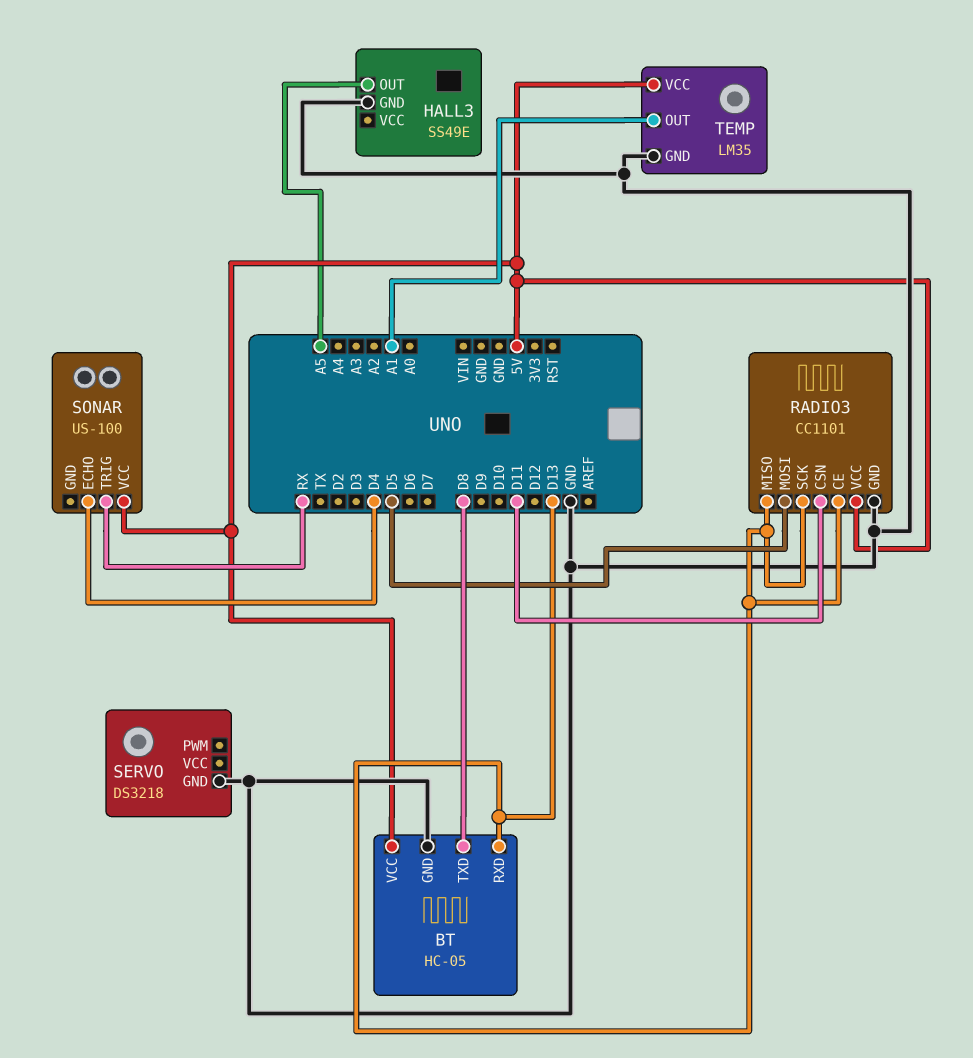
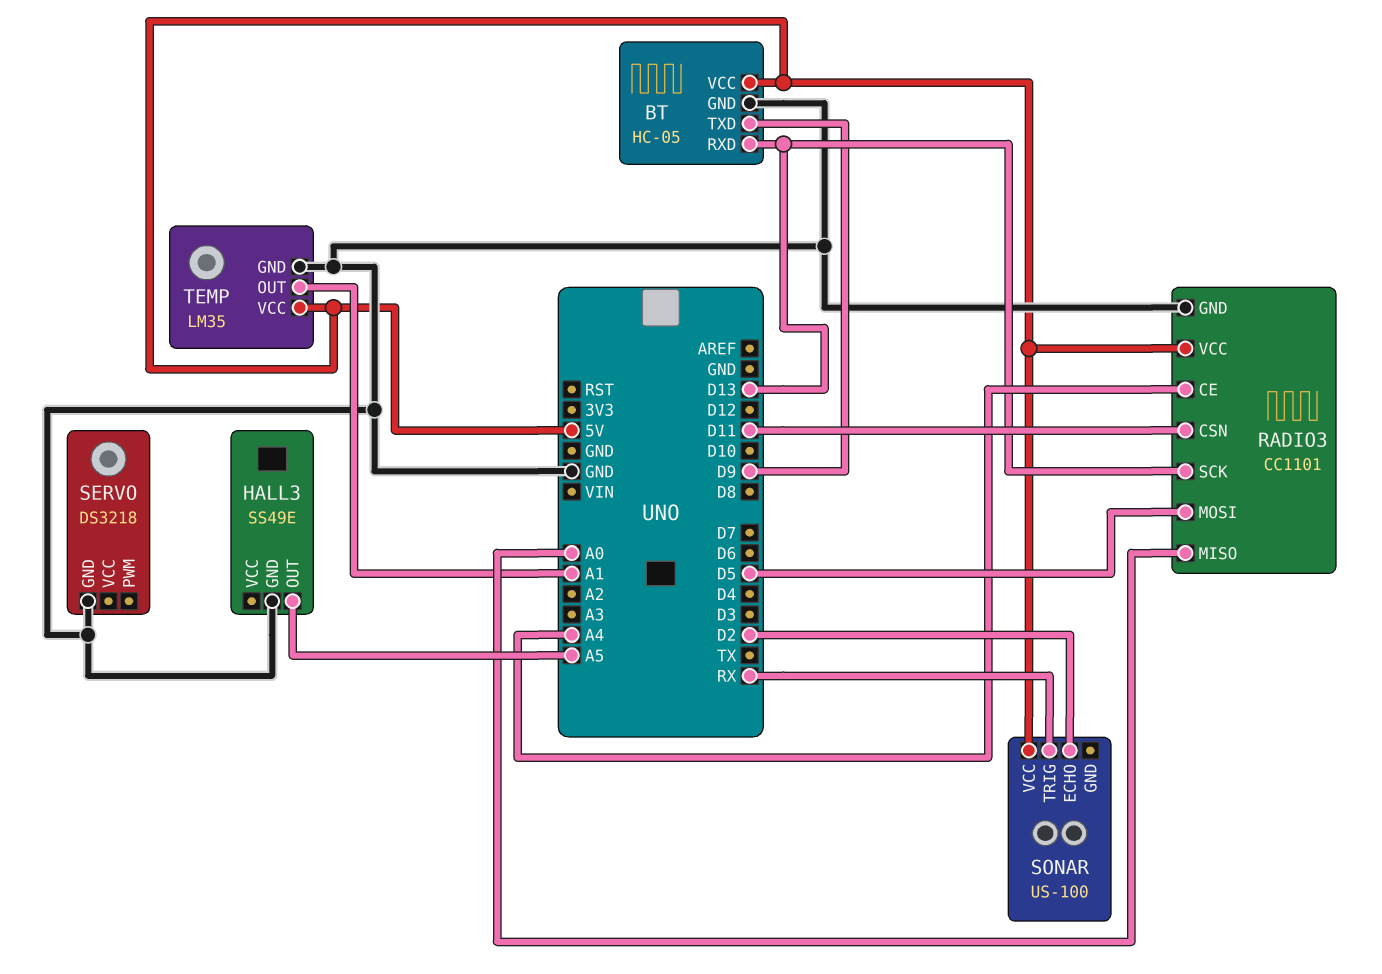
BT pin TXD: D8 -> D9
RADIO3 pin CE: D13 -> A4
RADIO3 pin MISO: D13 -> A0
SONAR pin ECHO: D4 -> D2

